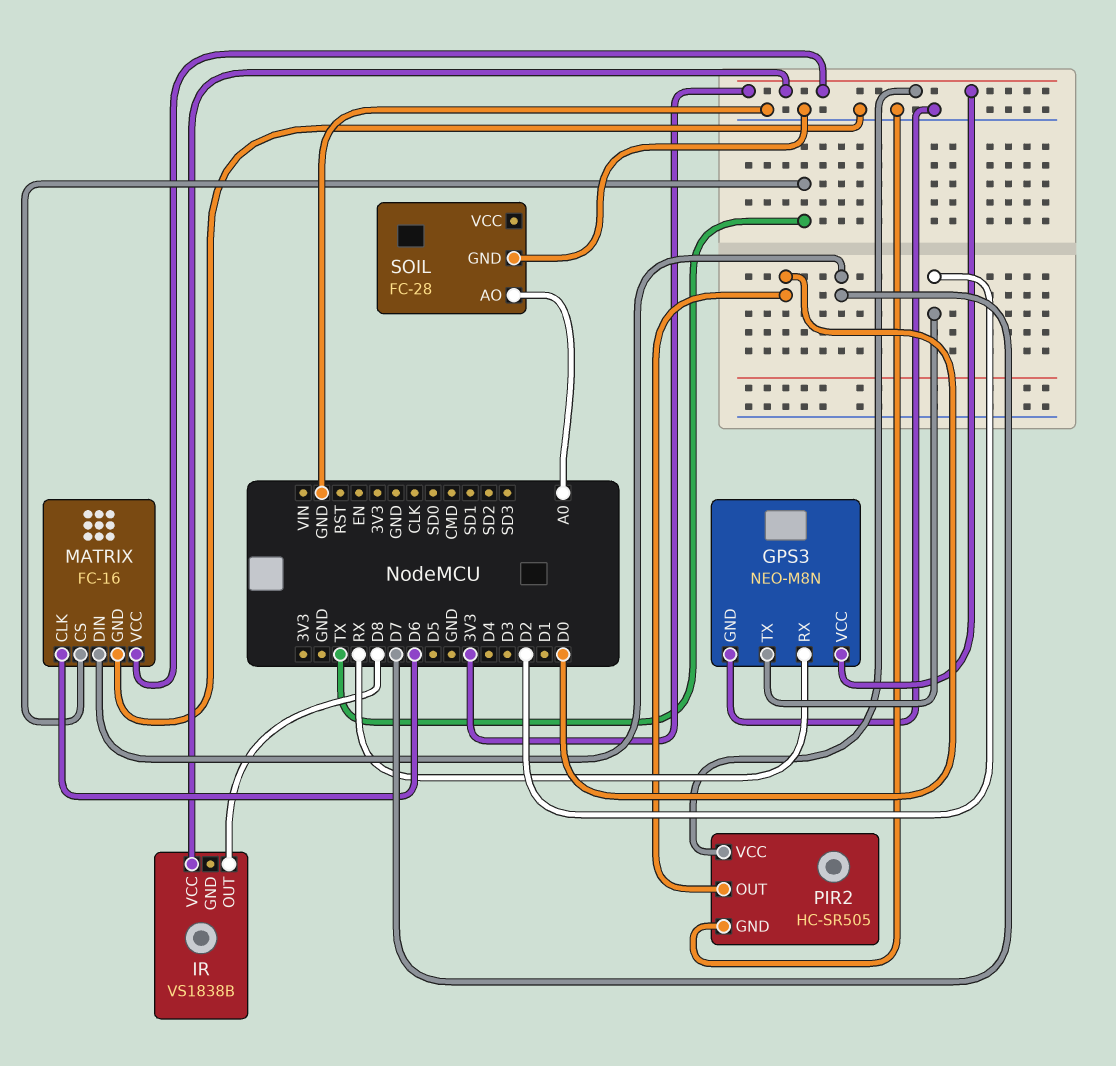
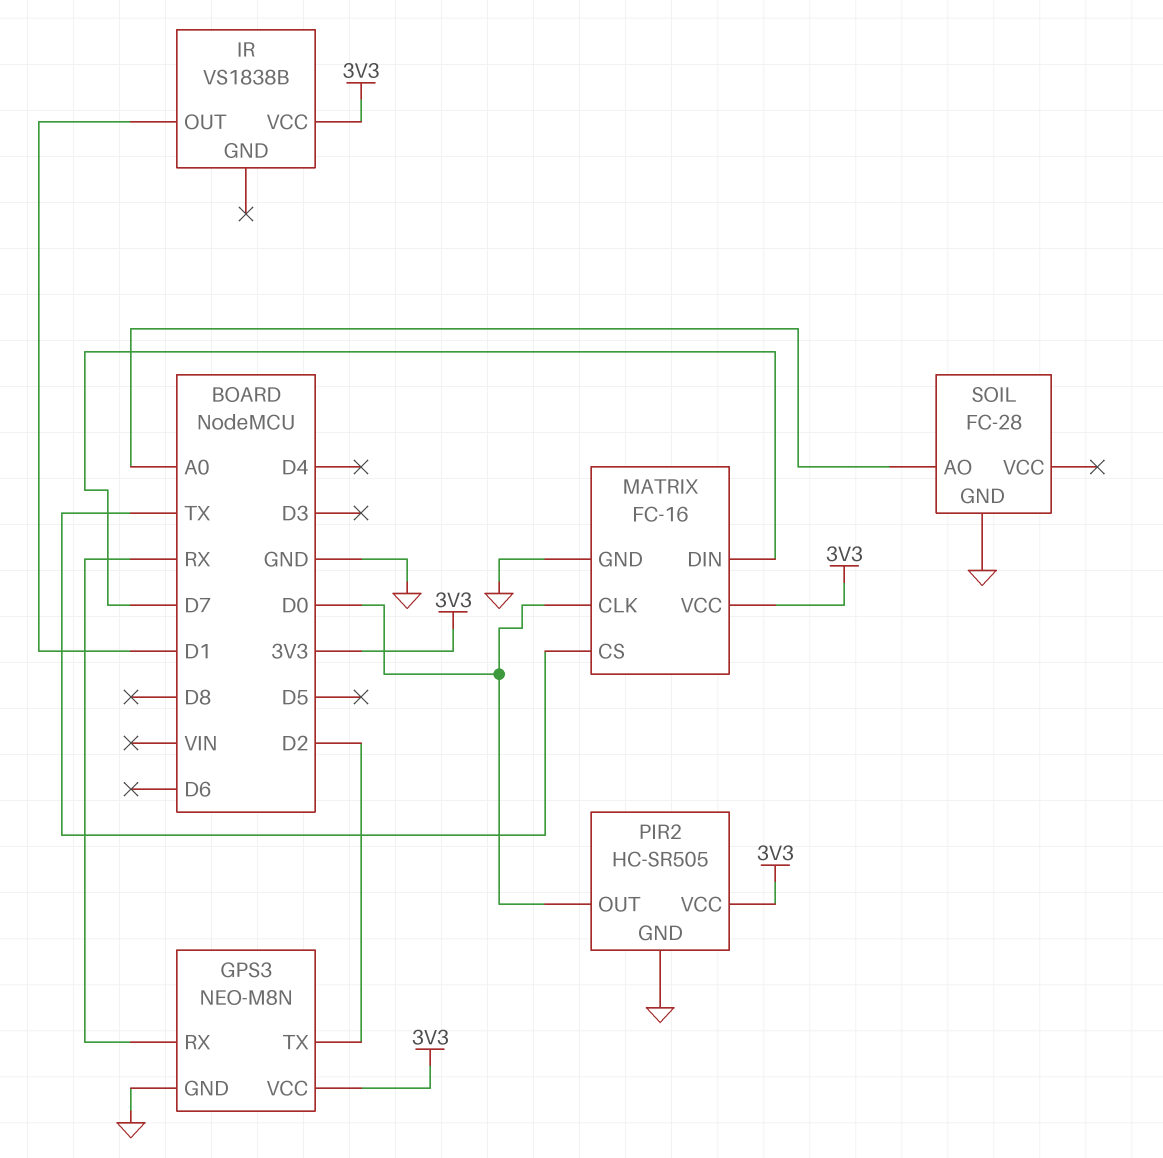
IR pin OUT: D8 -> D1
MATRIX pin CLK: D6 -> D0

